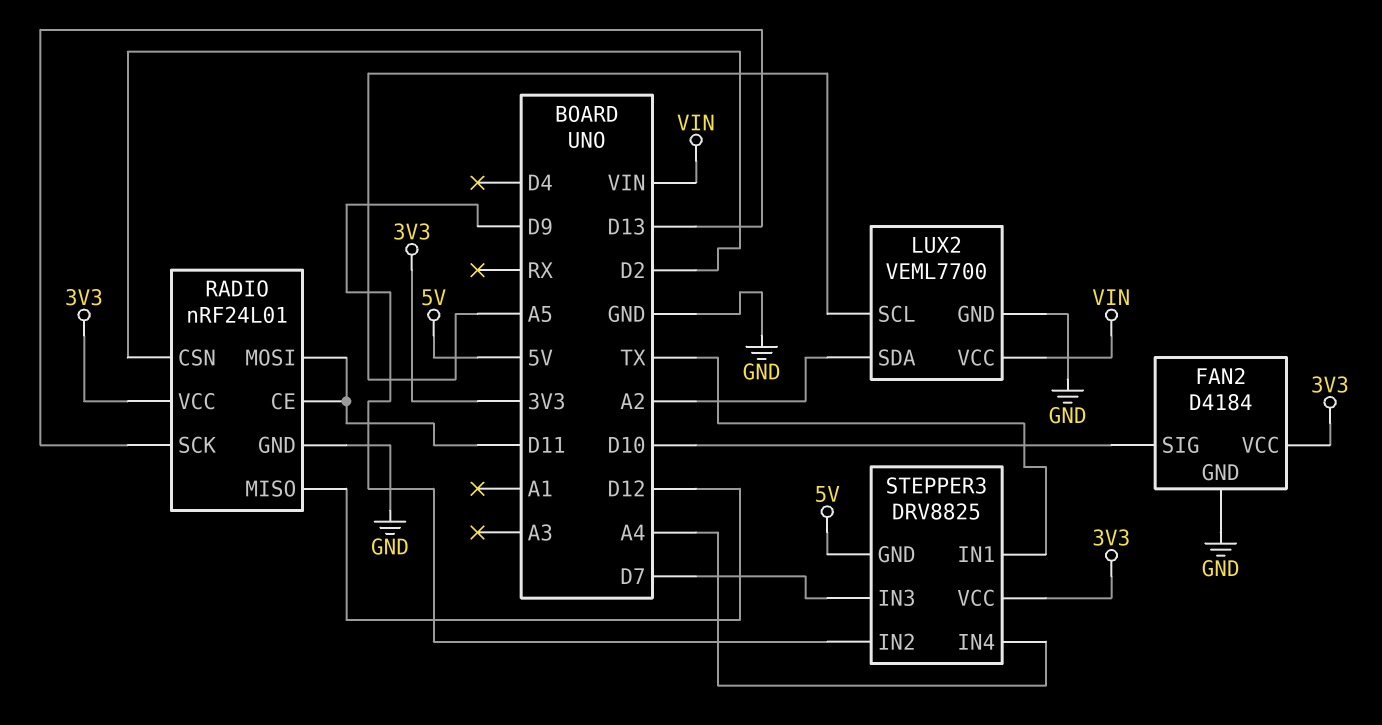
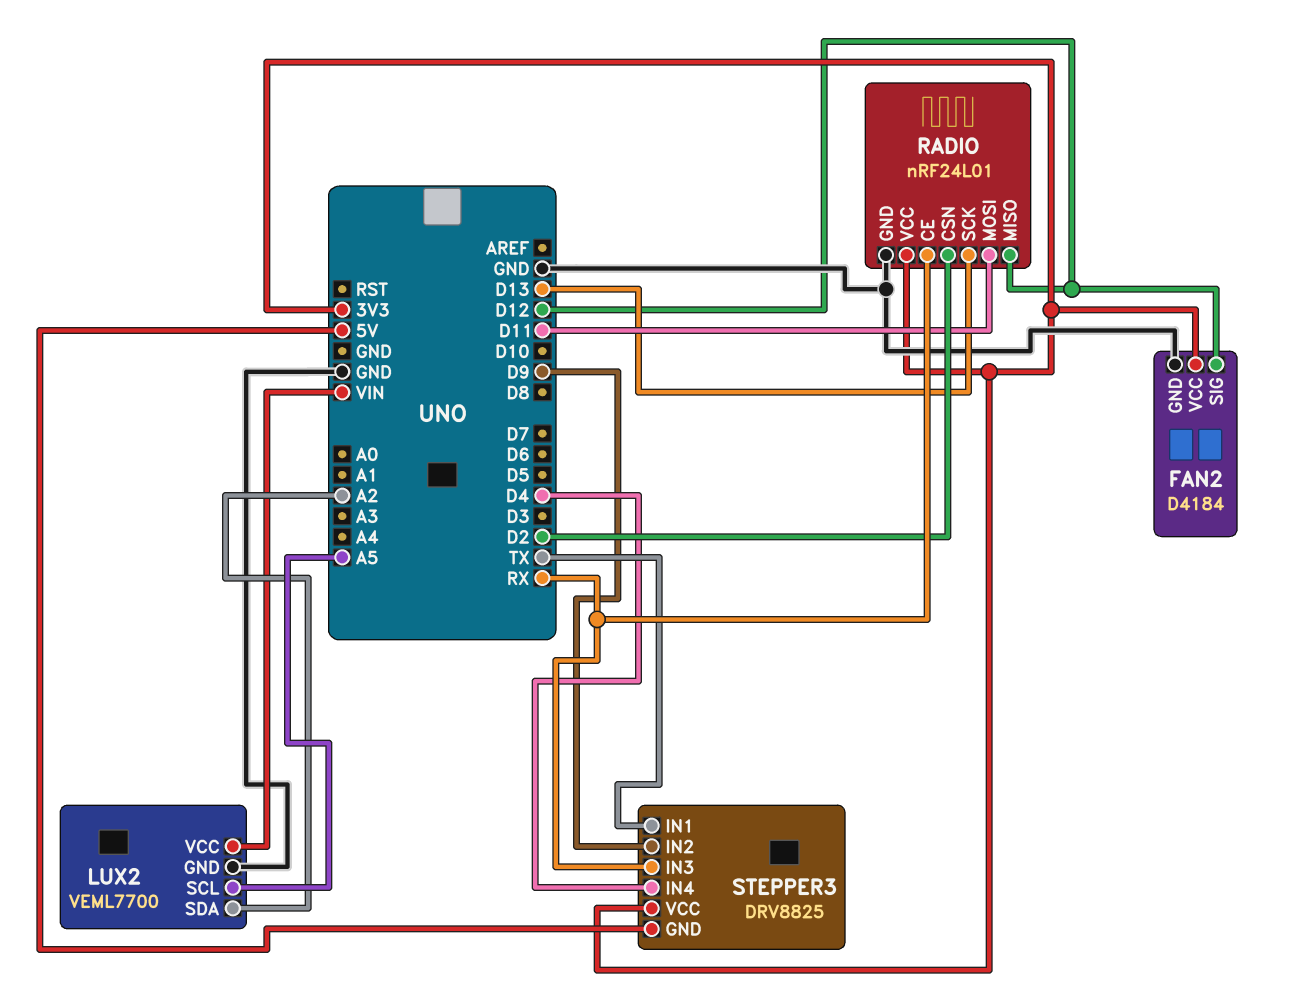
FAN2 pin SIG: D10 -> D12
RADIO pin CE: D11 -> RX
STEPPER3 pin IN3: D7 -> RX
STEPPER3 pin IN4: A4 -> D4

